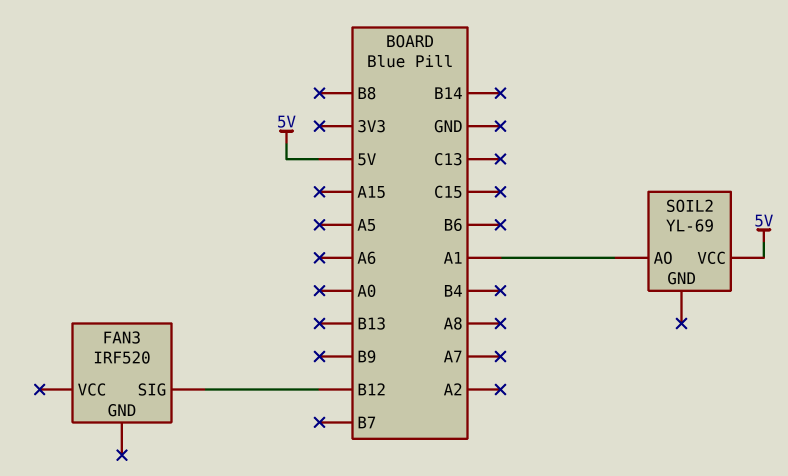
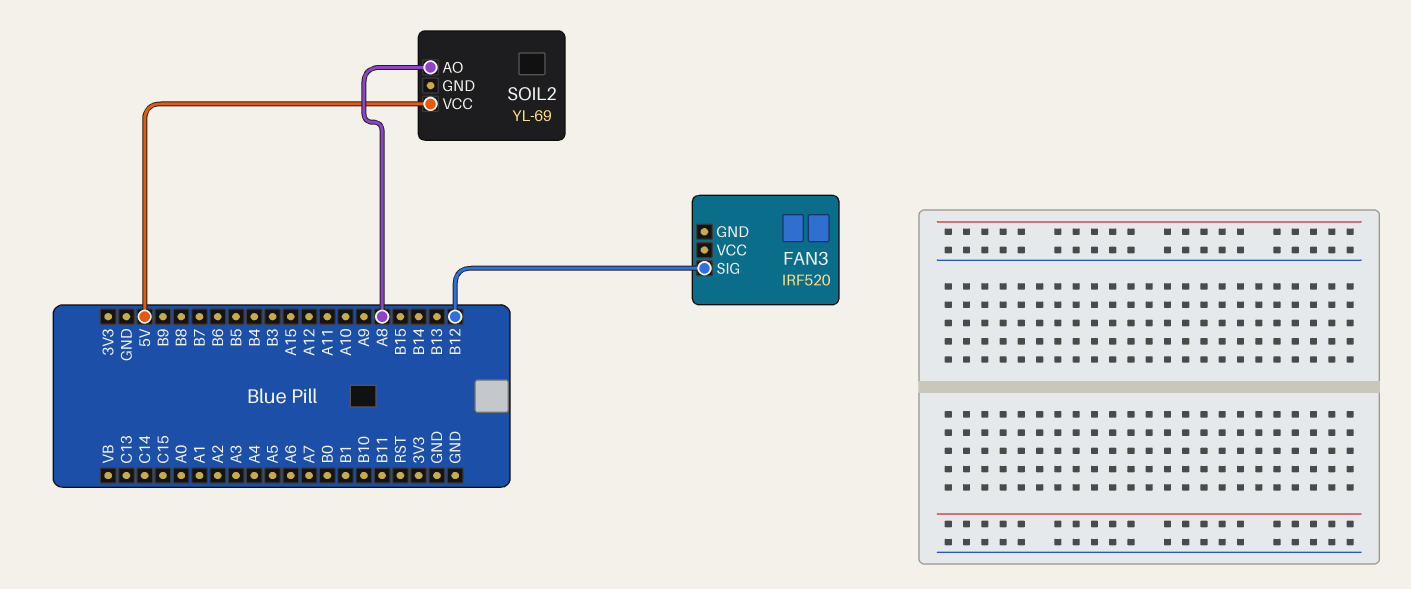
SOIL2 pin AO: A1 -> A8

